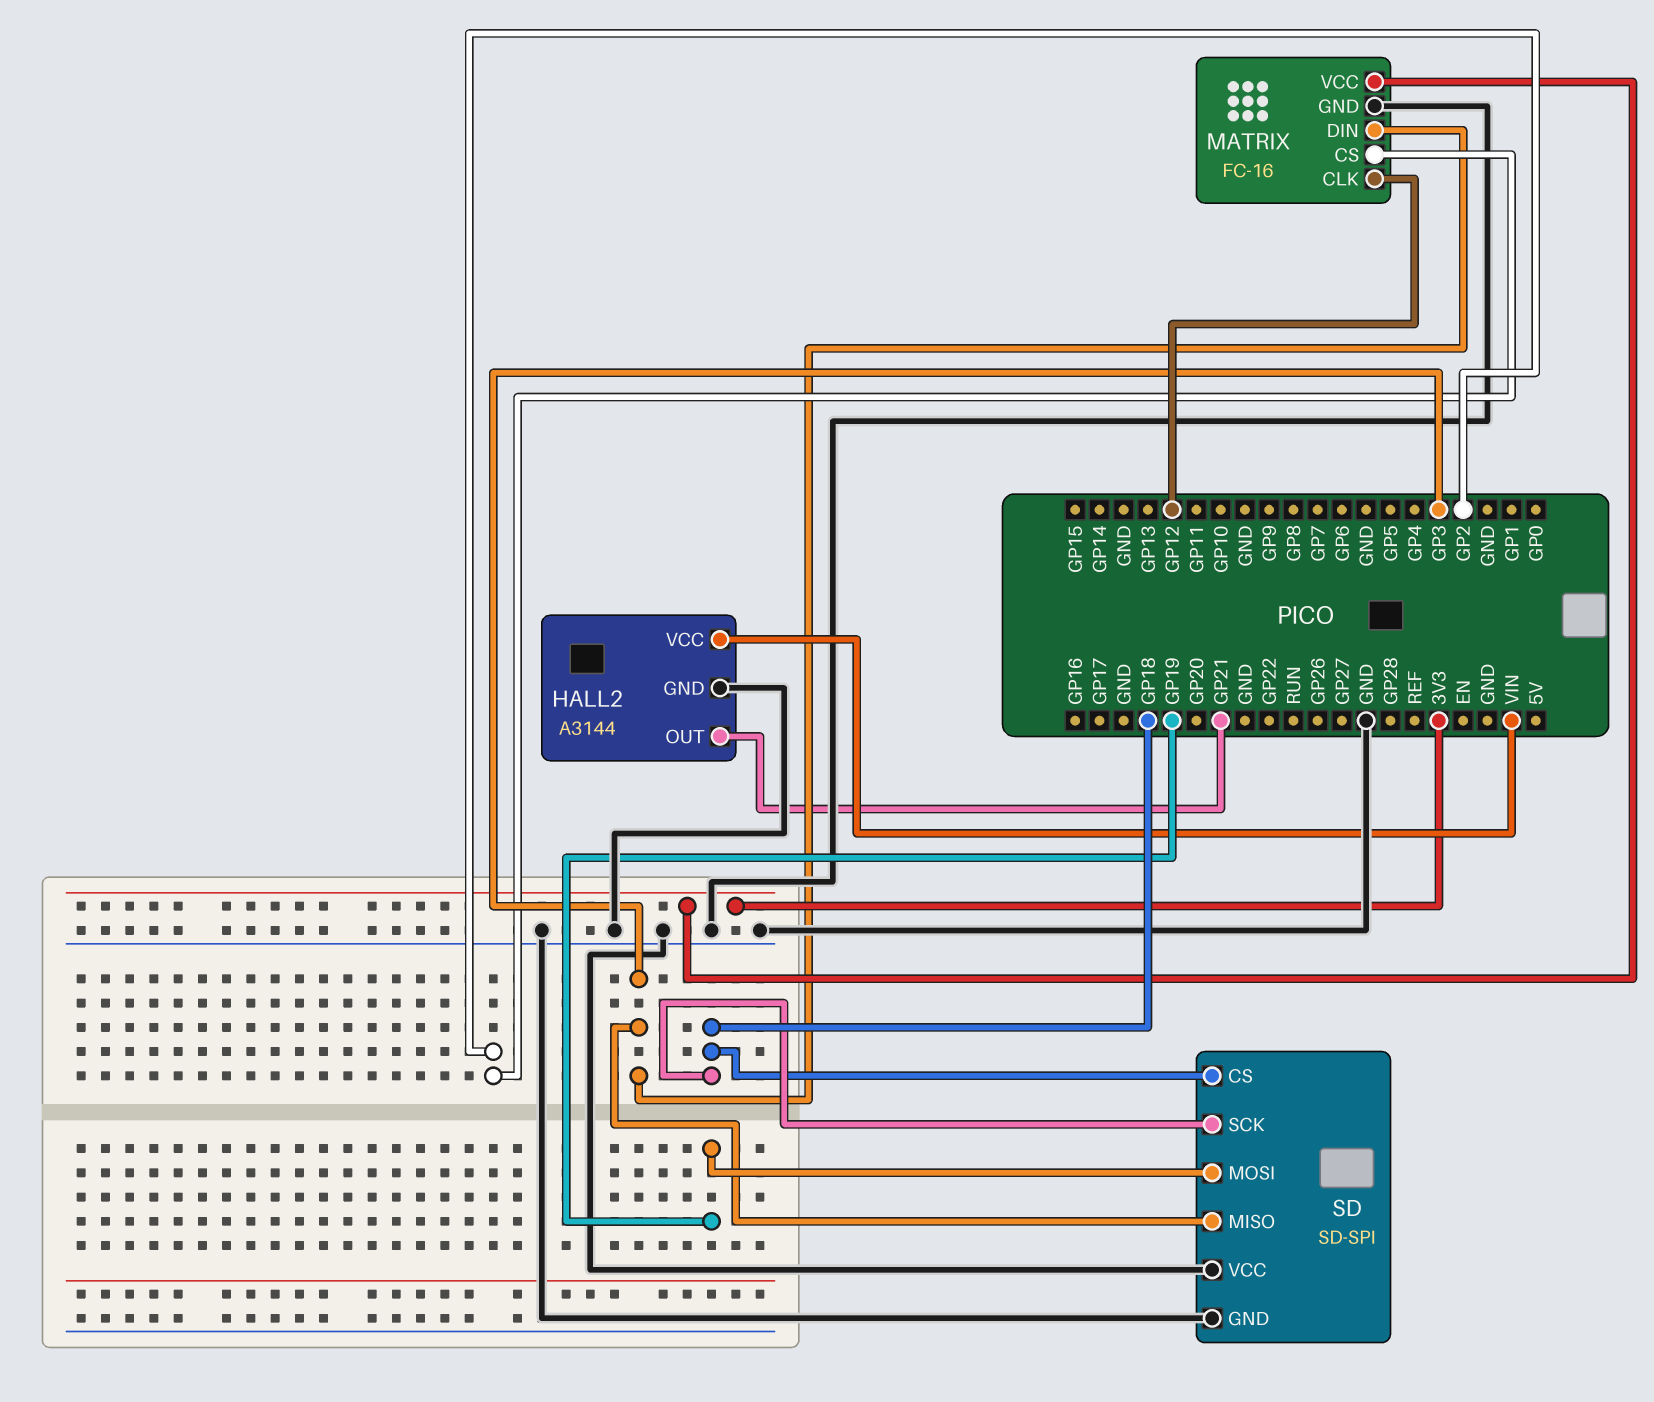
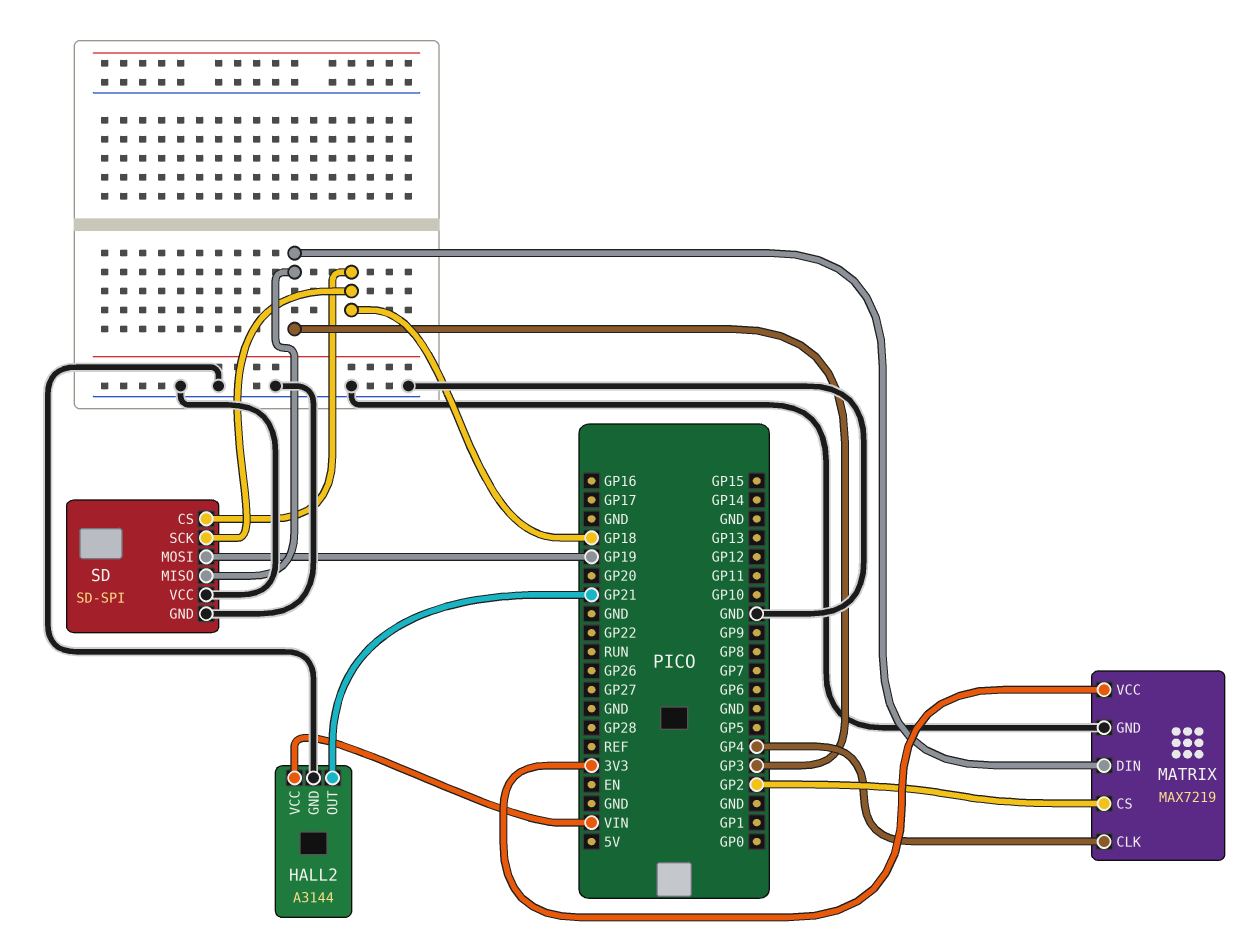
MATRIX: FC-16 -> MAX7219
MATRIX pin CLK: GP12 -> GP4

